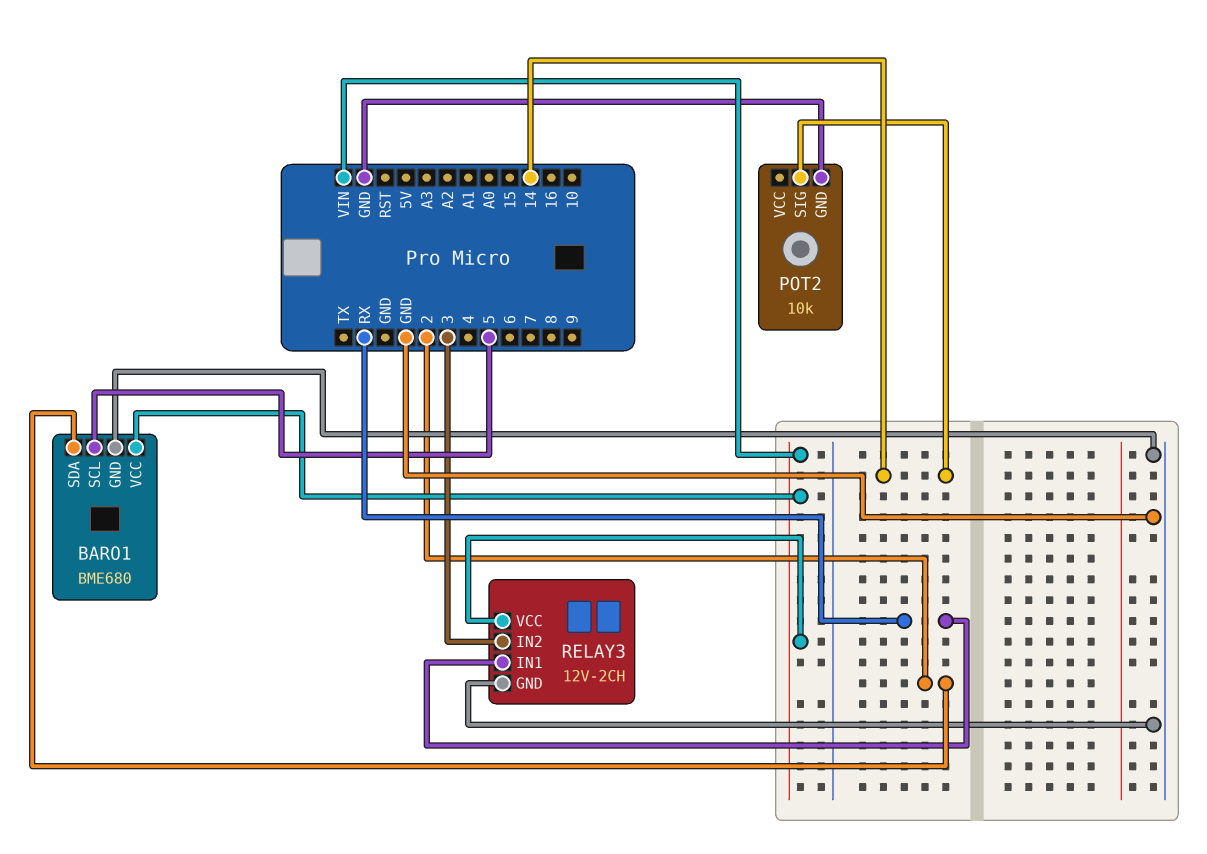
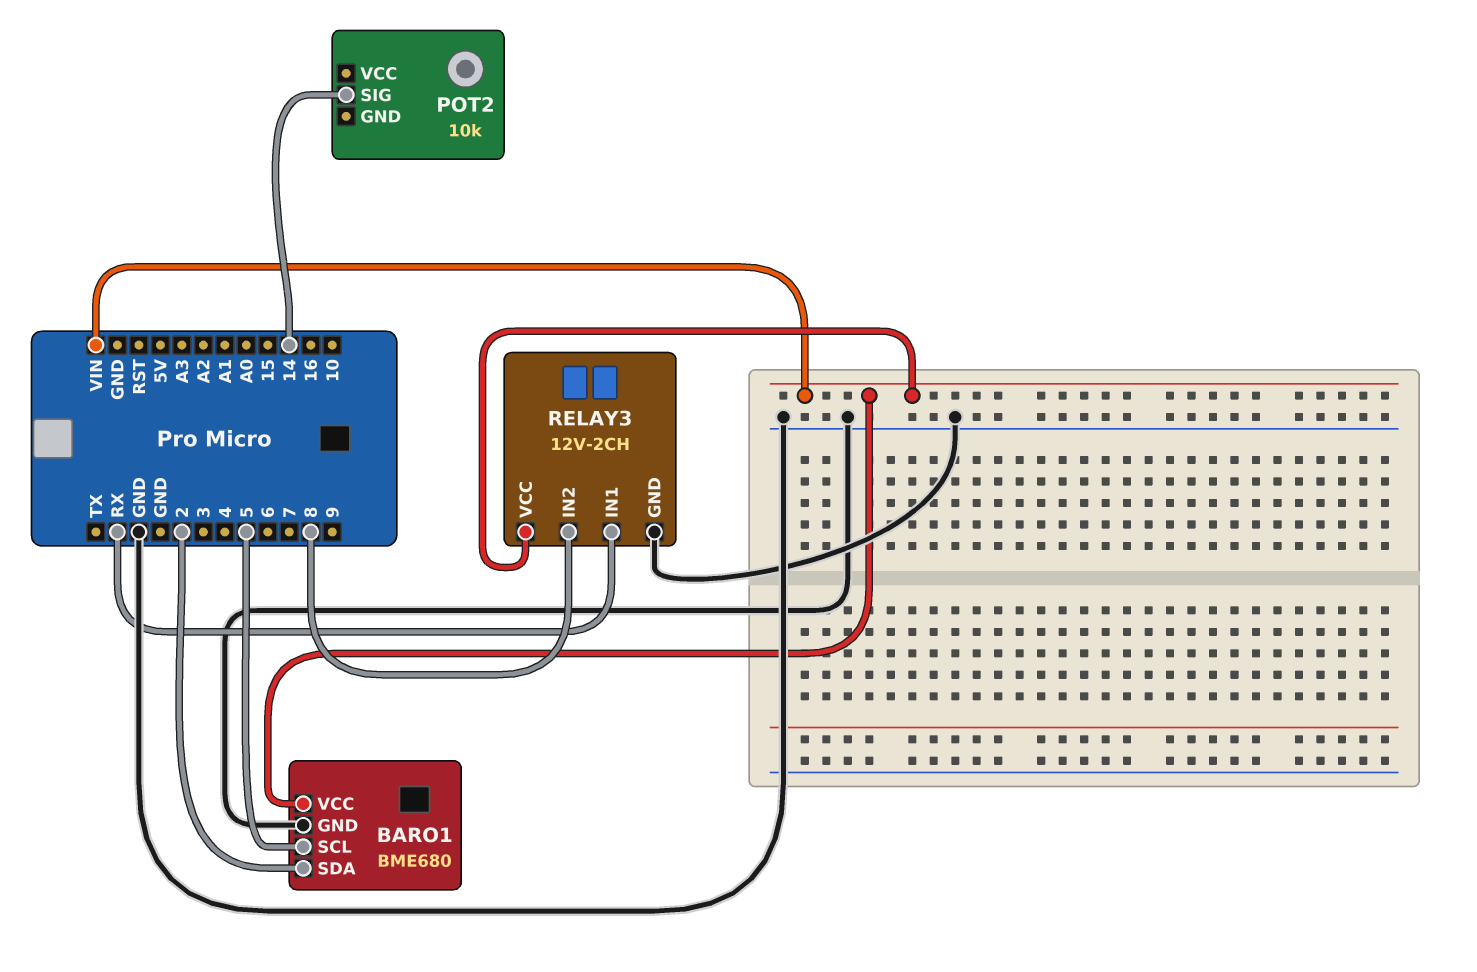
POT2 pin GND: GND -> none
RELAY3 pin IN2: 3 -> 8

